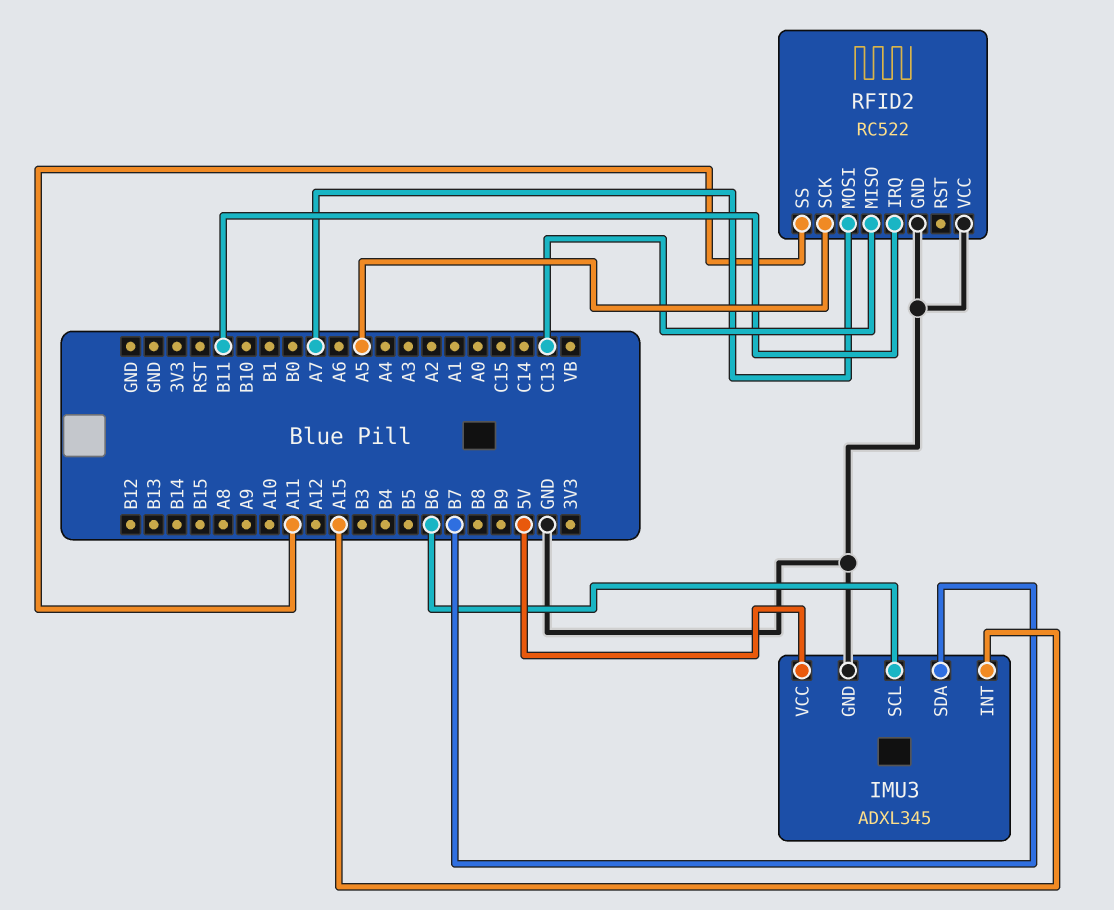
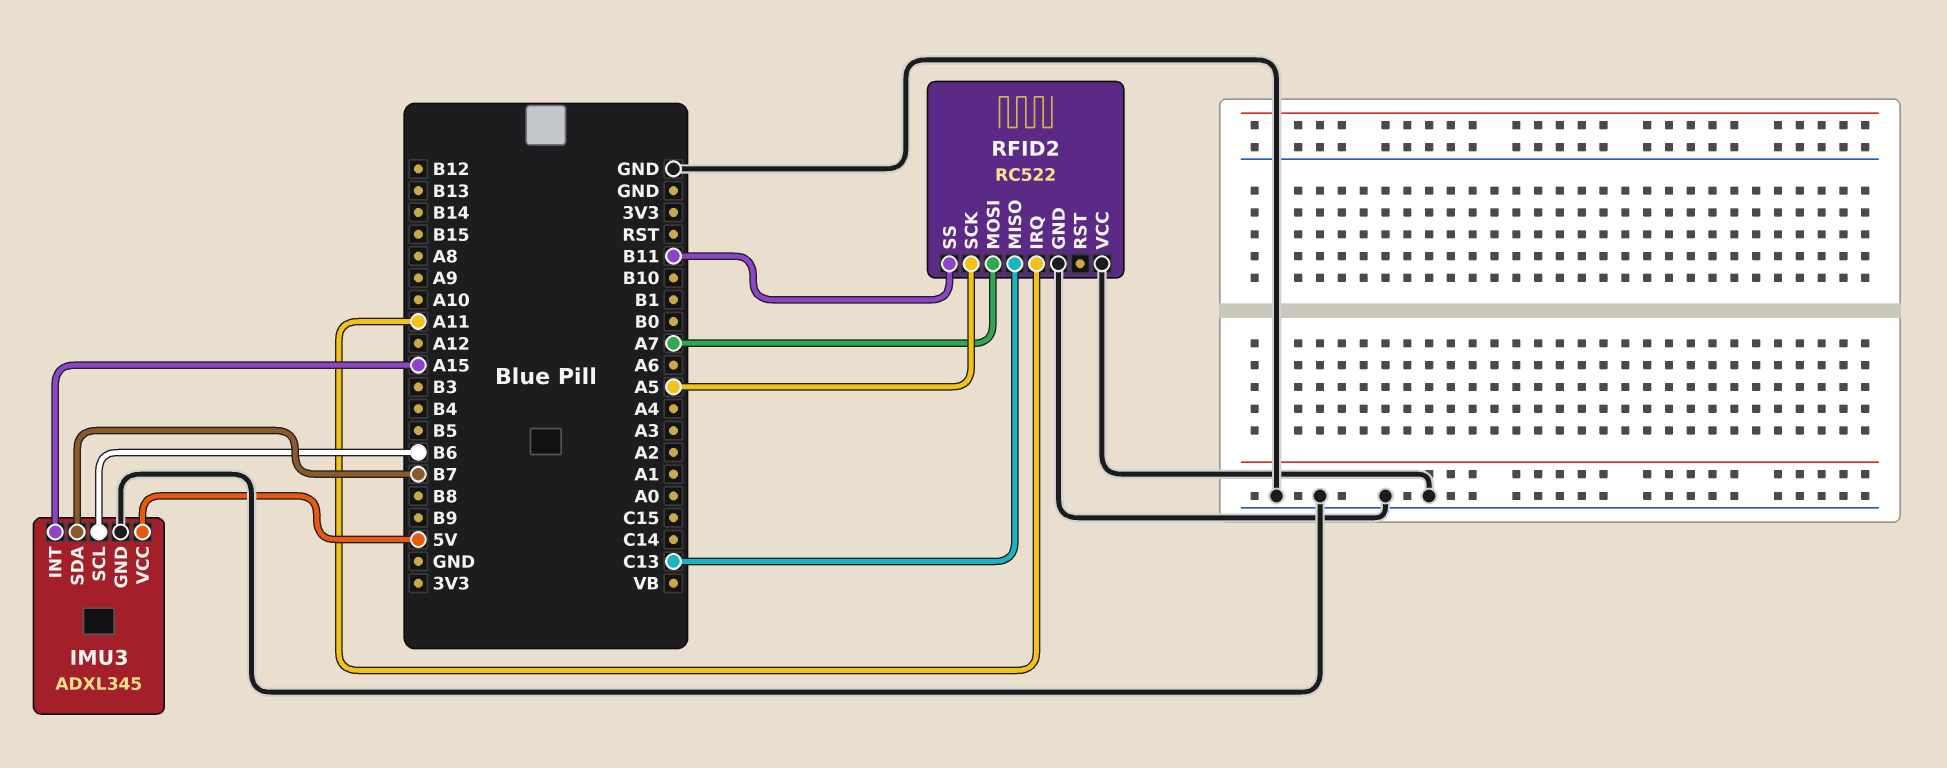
RFID2 pin IRQ: B11 -> A11
RFID2 pin SS: A11 -> B11

